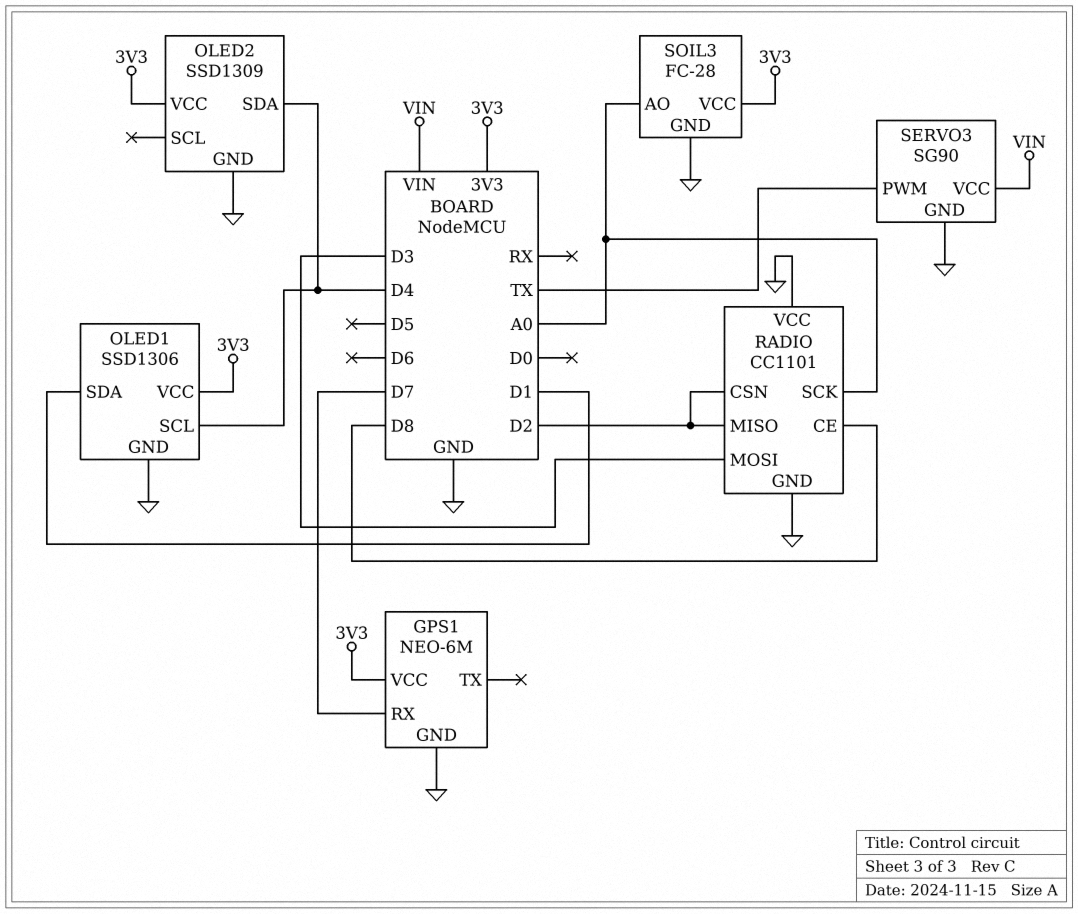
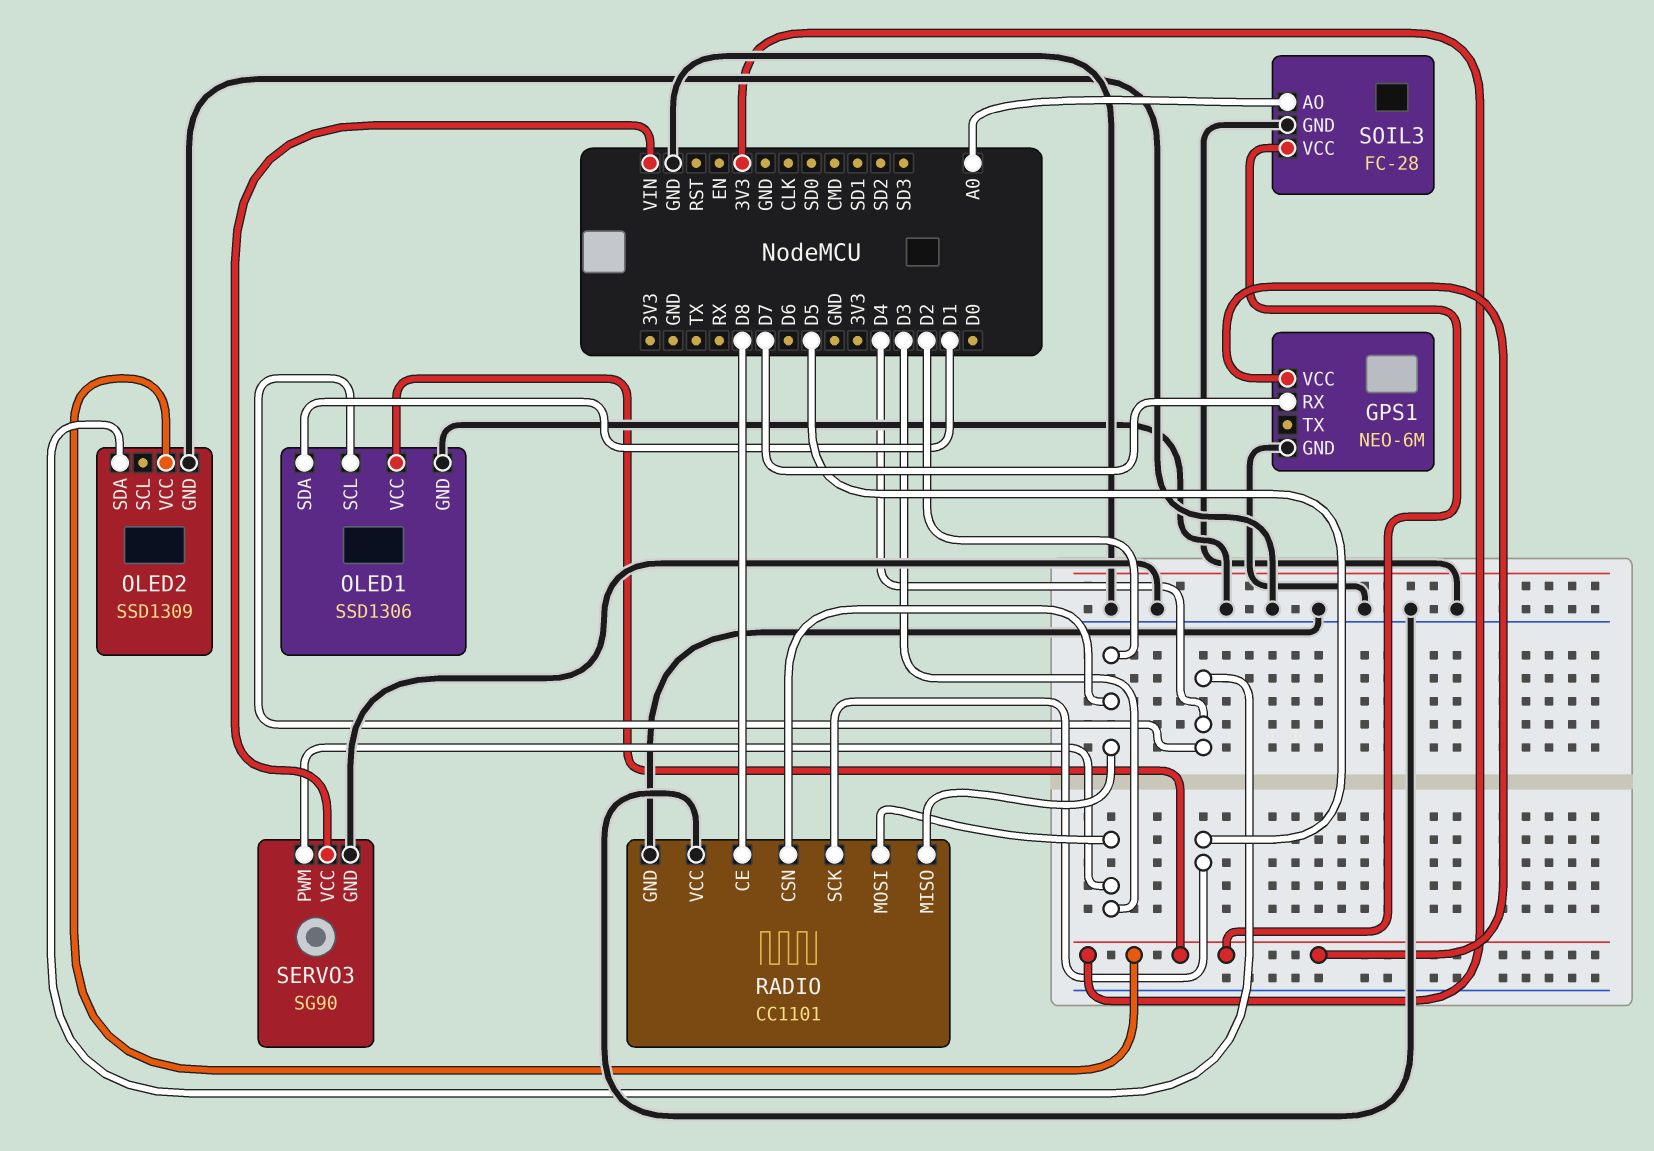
RADIO pin SCK: A0 -> D5
SERVO3 pin PWM: TX -> D3

